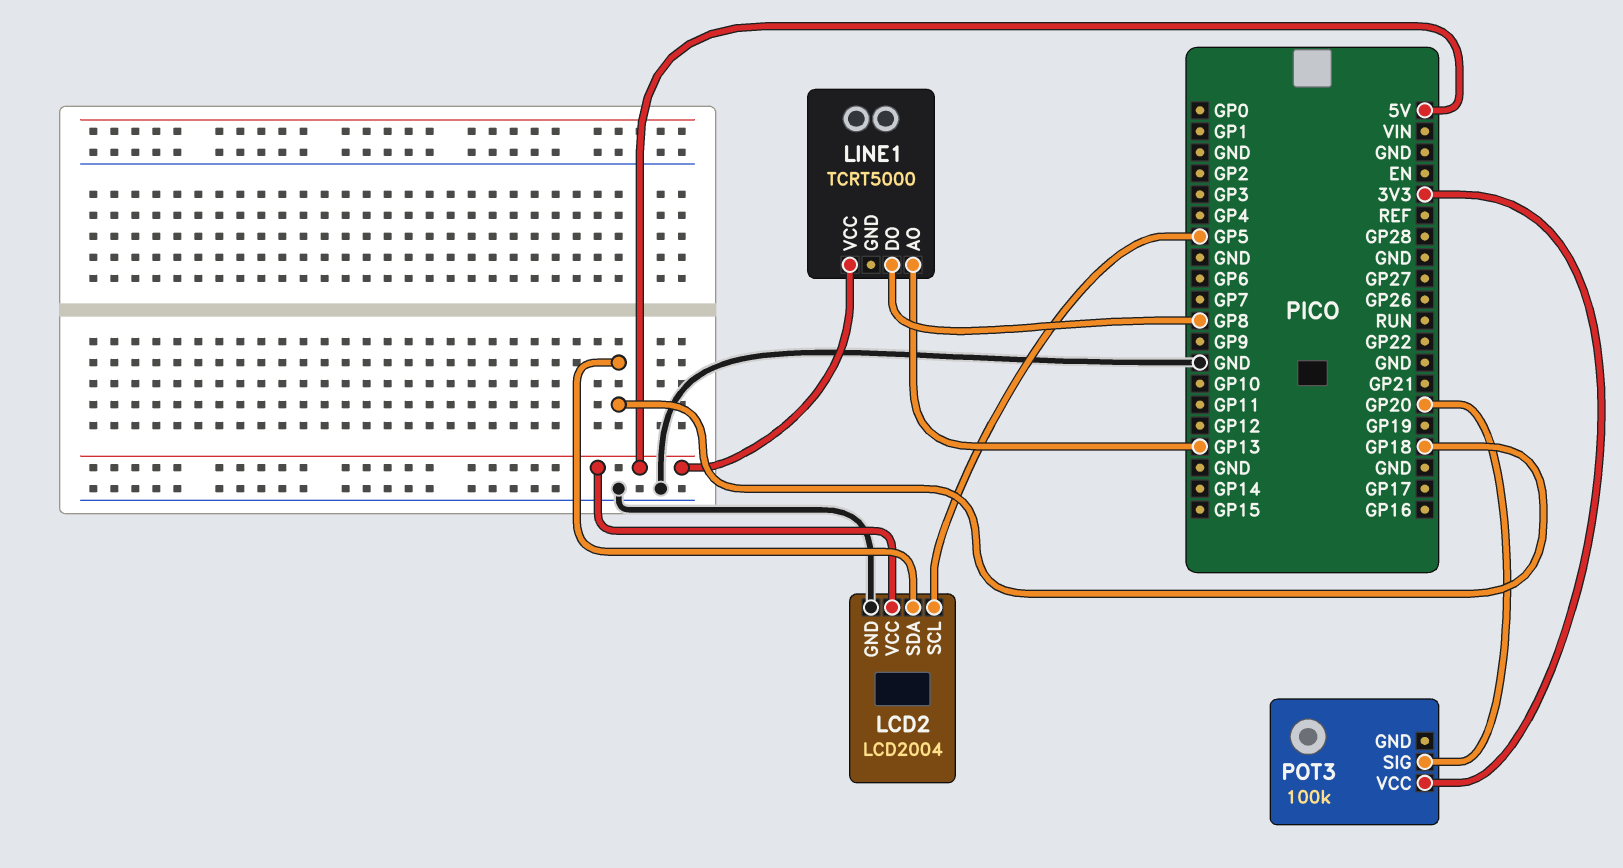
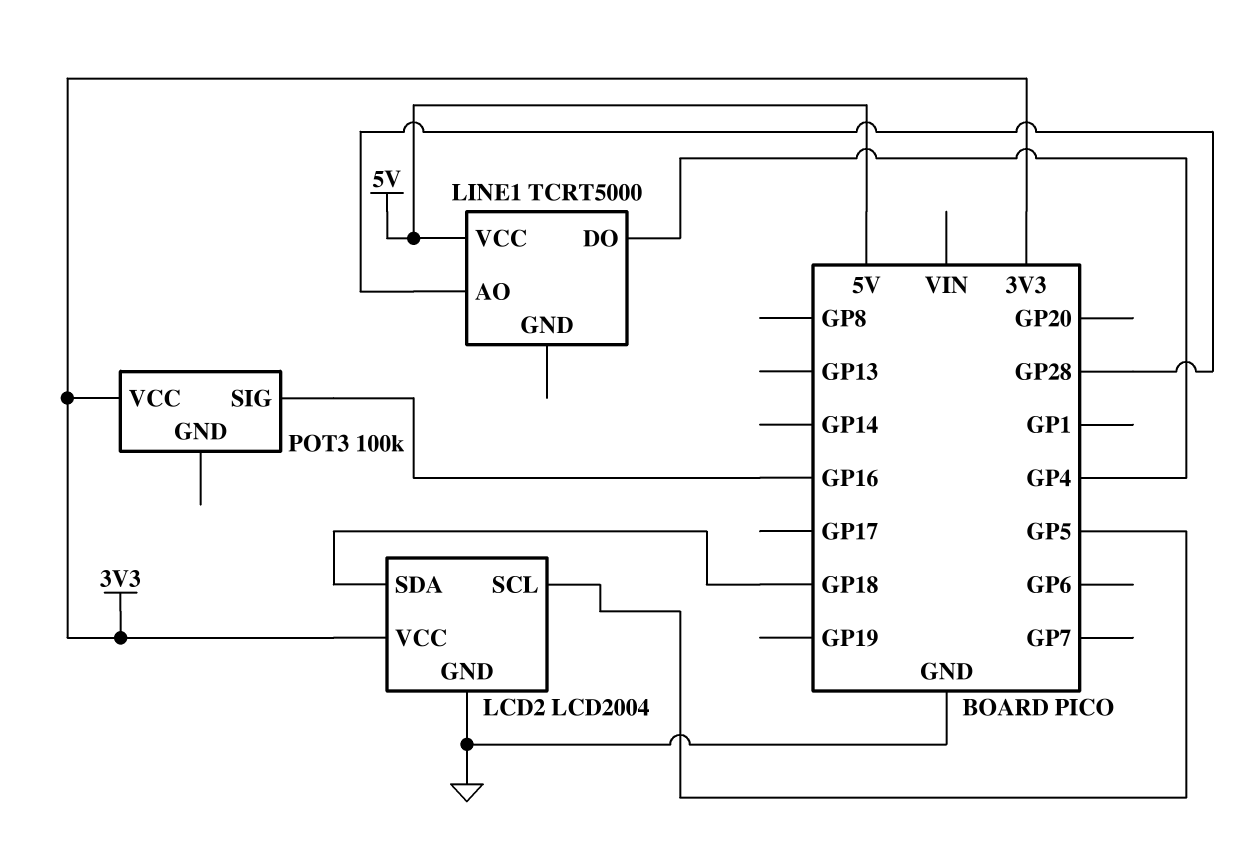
LCD2 pin VCC: 5V -> 3V3
LINE1 pin AO: GP13 -> GP28
LINE1 pin DO: GP8 -> GP4
POT3 pin SIG: GP20 -> GP16

